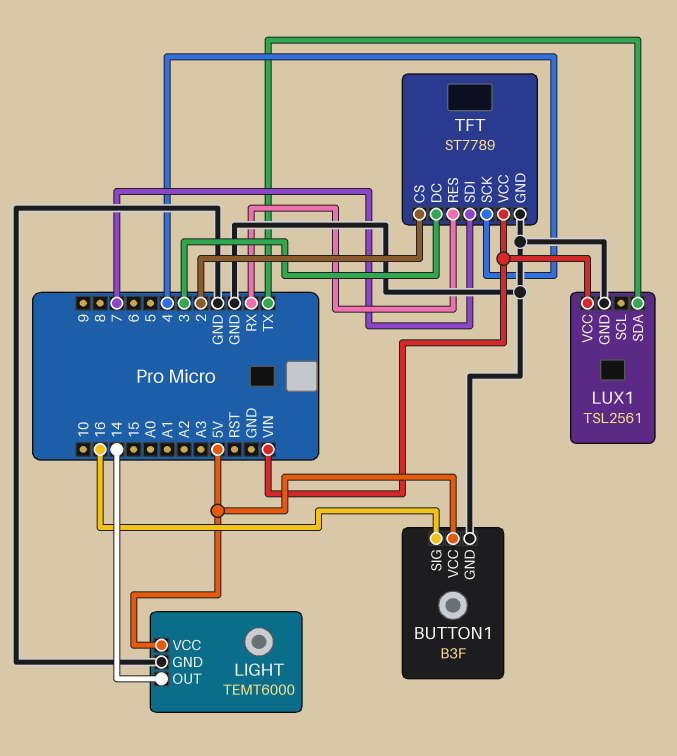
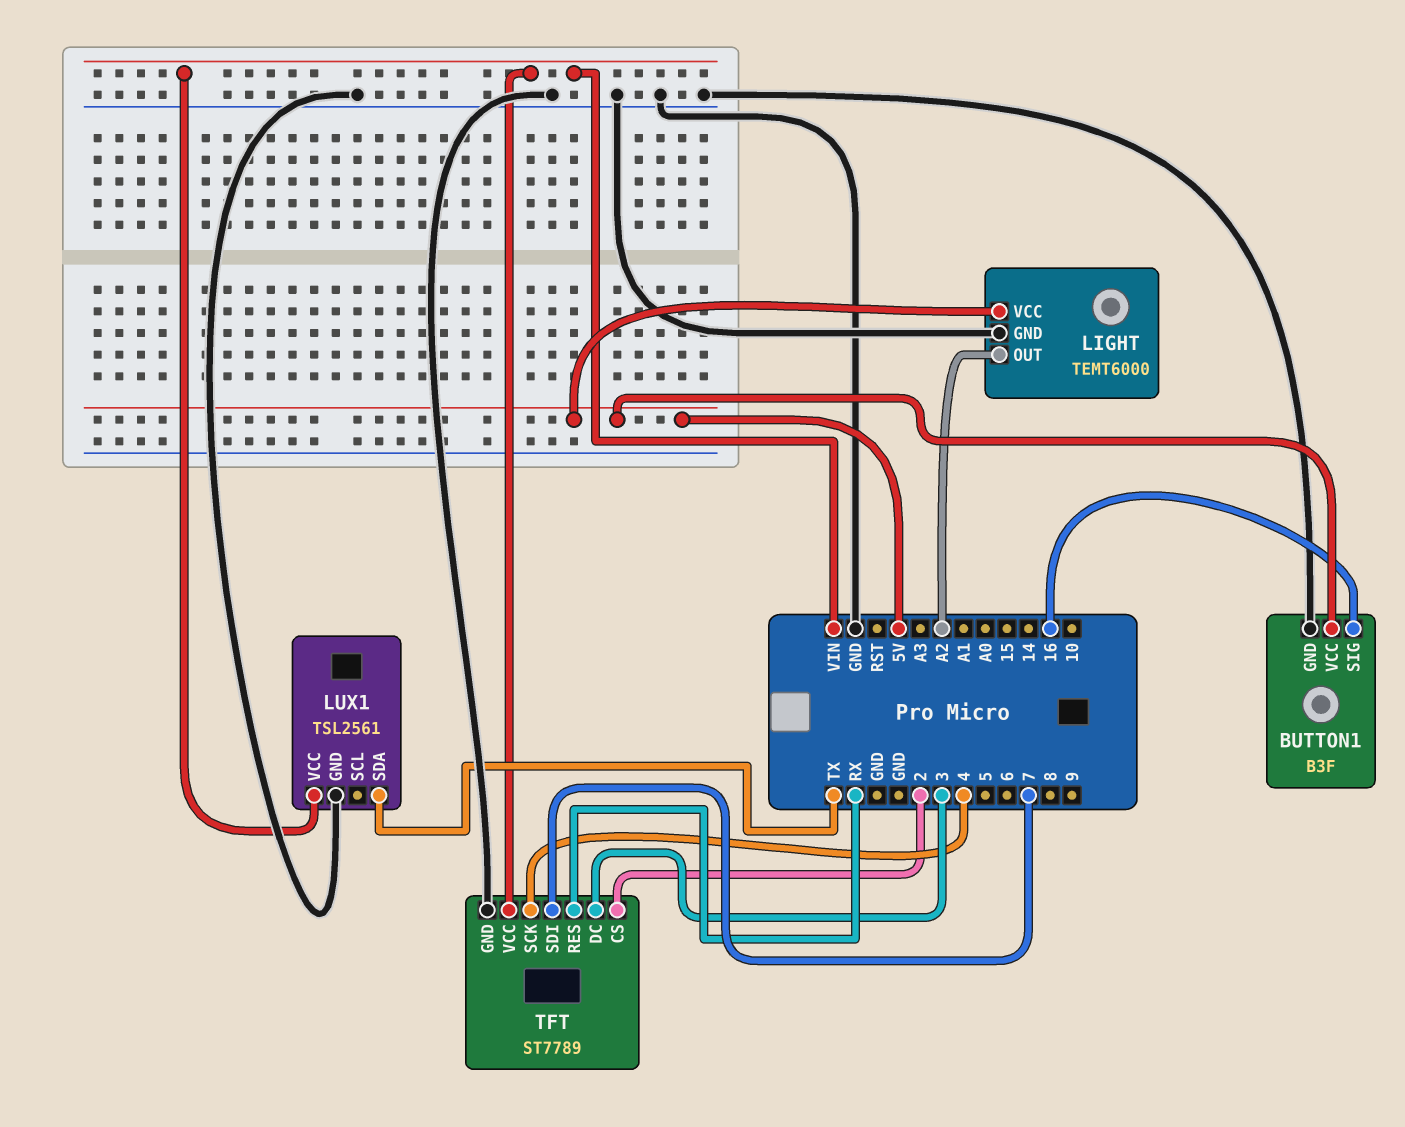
LIGHT pin OUT: 14 -> A2

